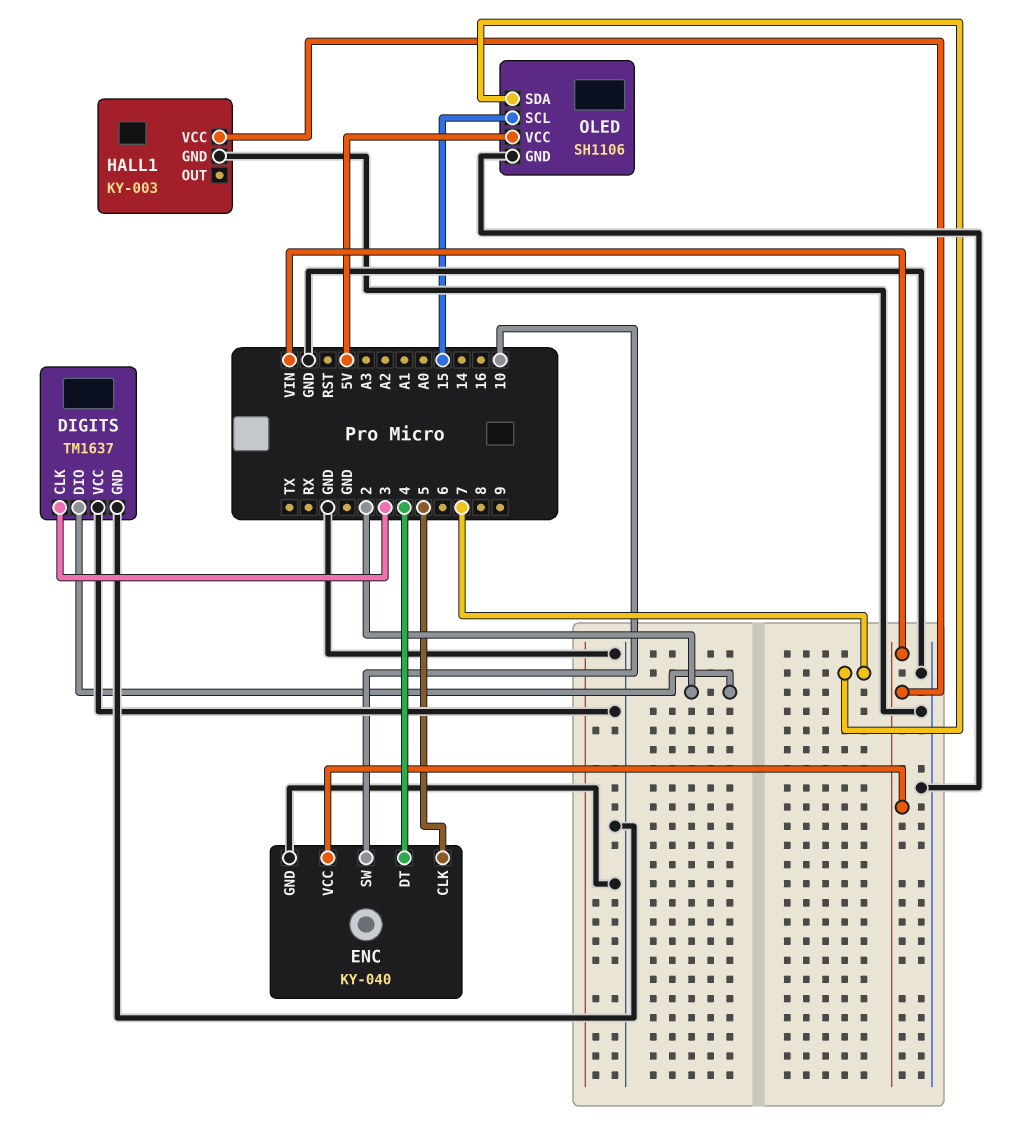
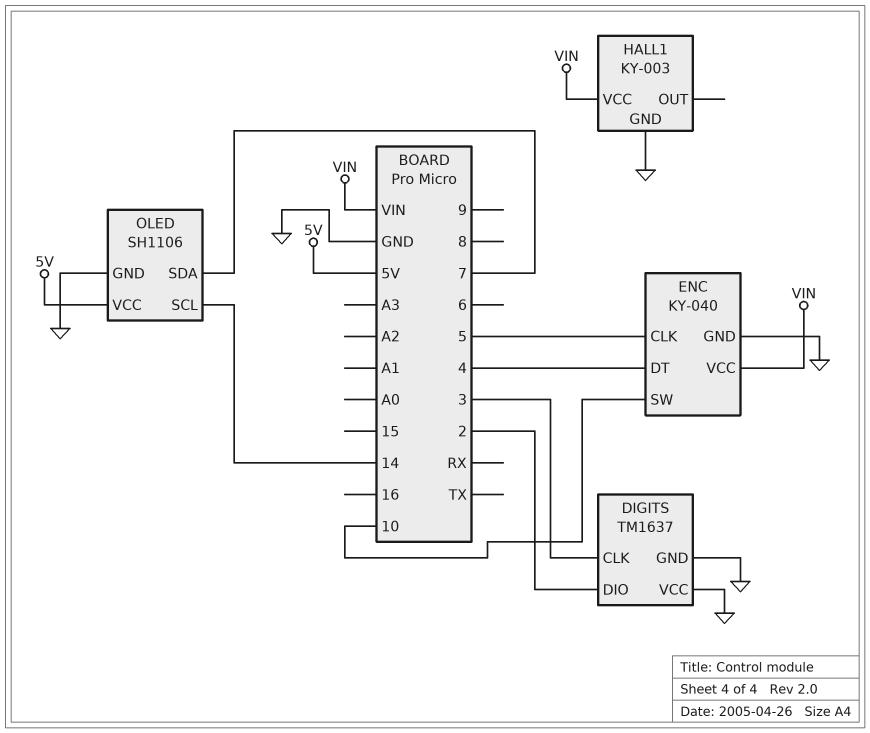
OLED pin SCL: 15 -> 14

